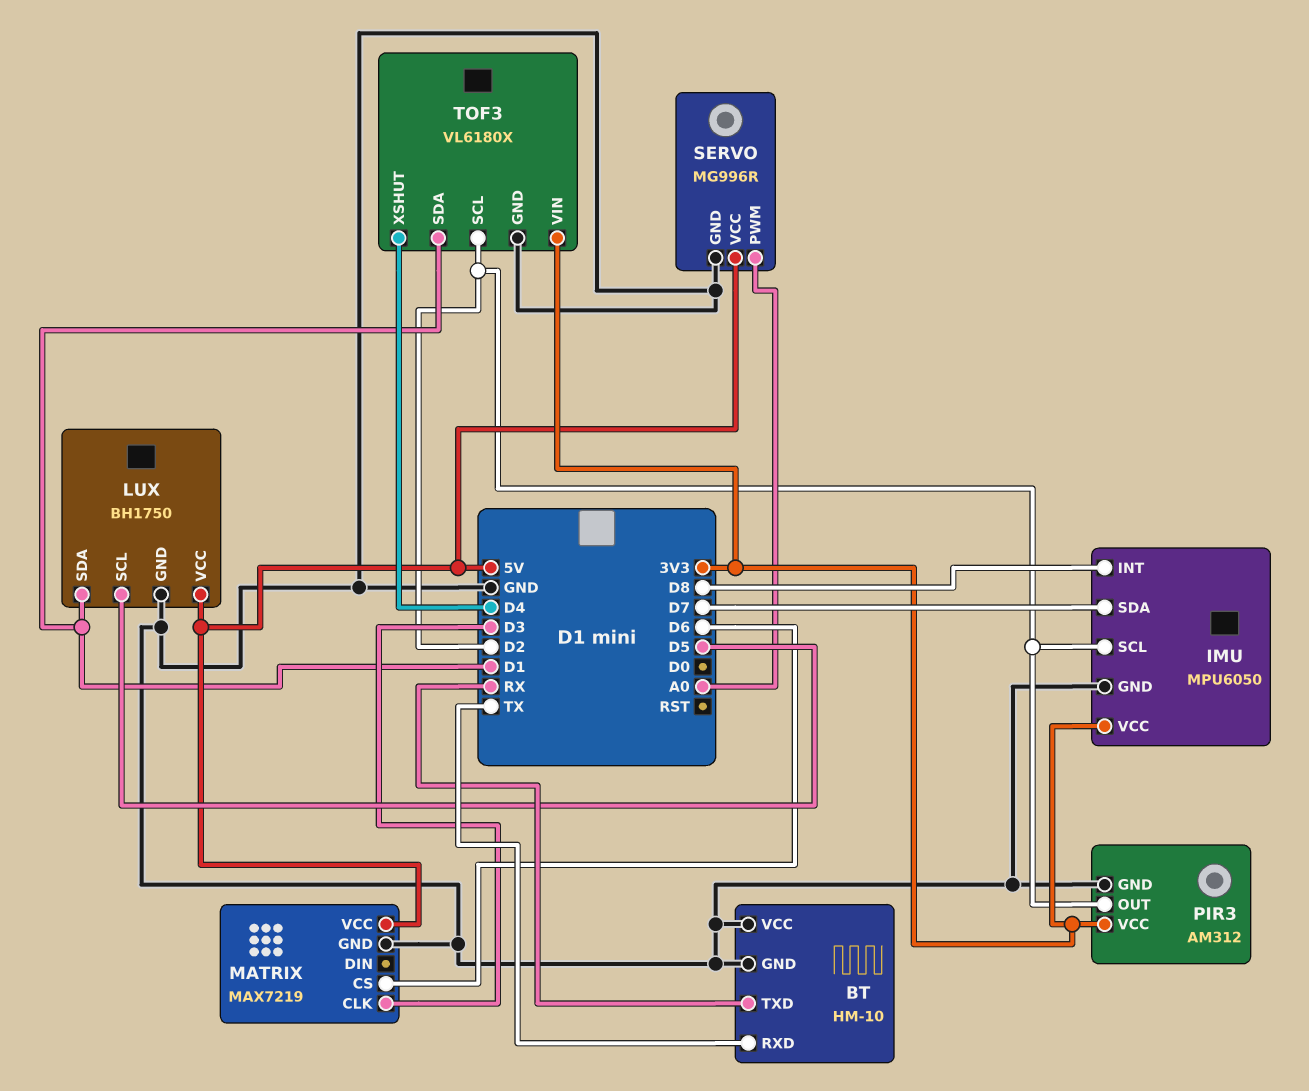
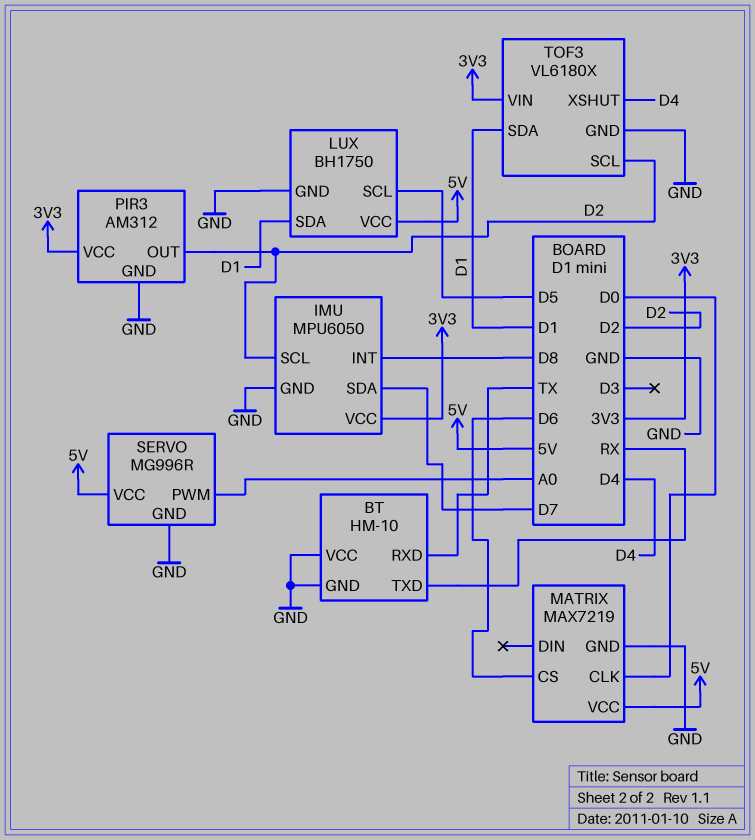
MATRIX pin CLK: D3 -> D0

